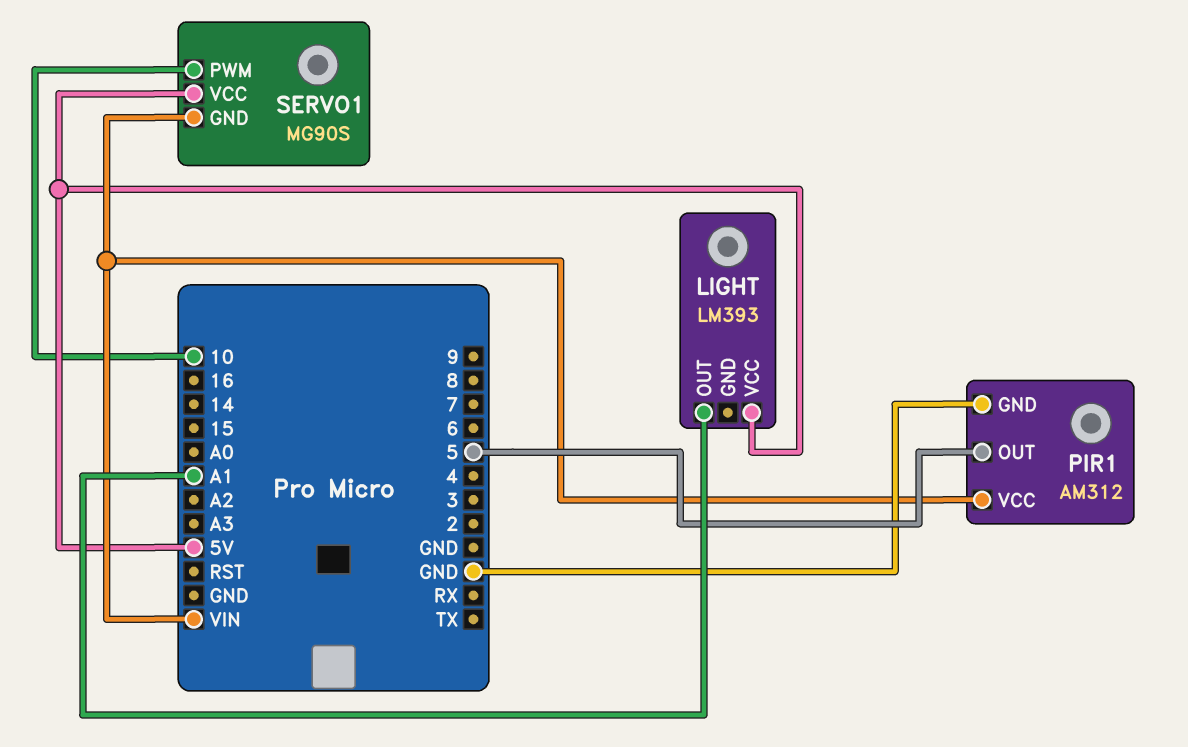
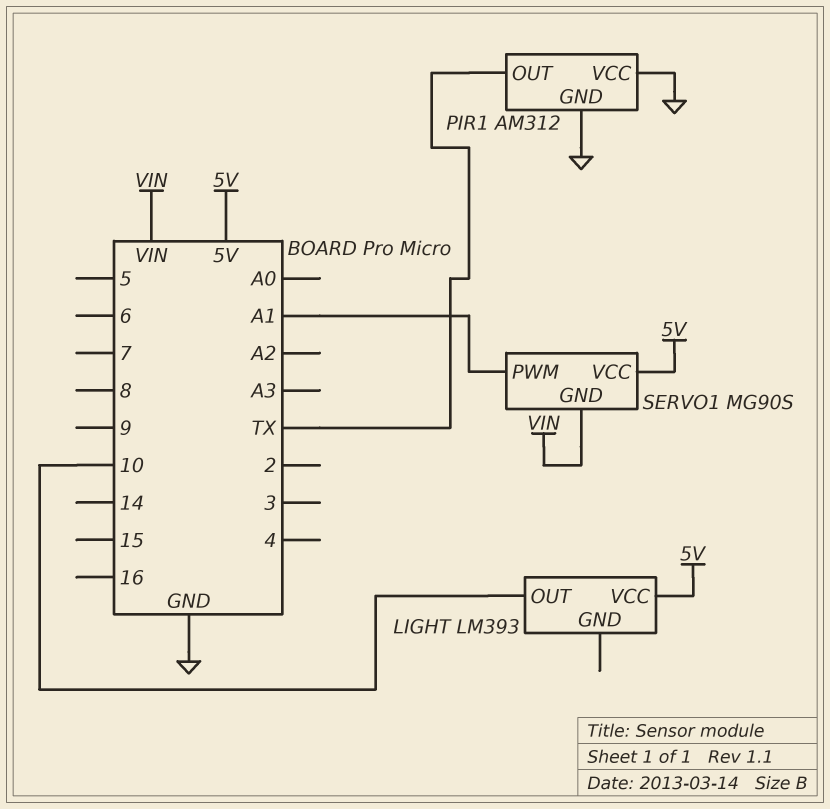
LIGHT pin OUT: A1 -> 10
PIR1 pin OUT: 5 -> TX
PIR1 pin VCC: VIN -> GND
SERVO1 pin PWM: 10 -> A1

